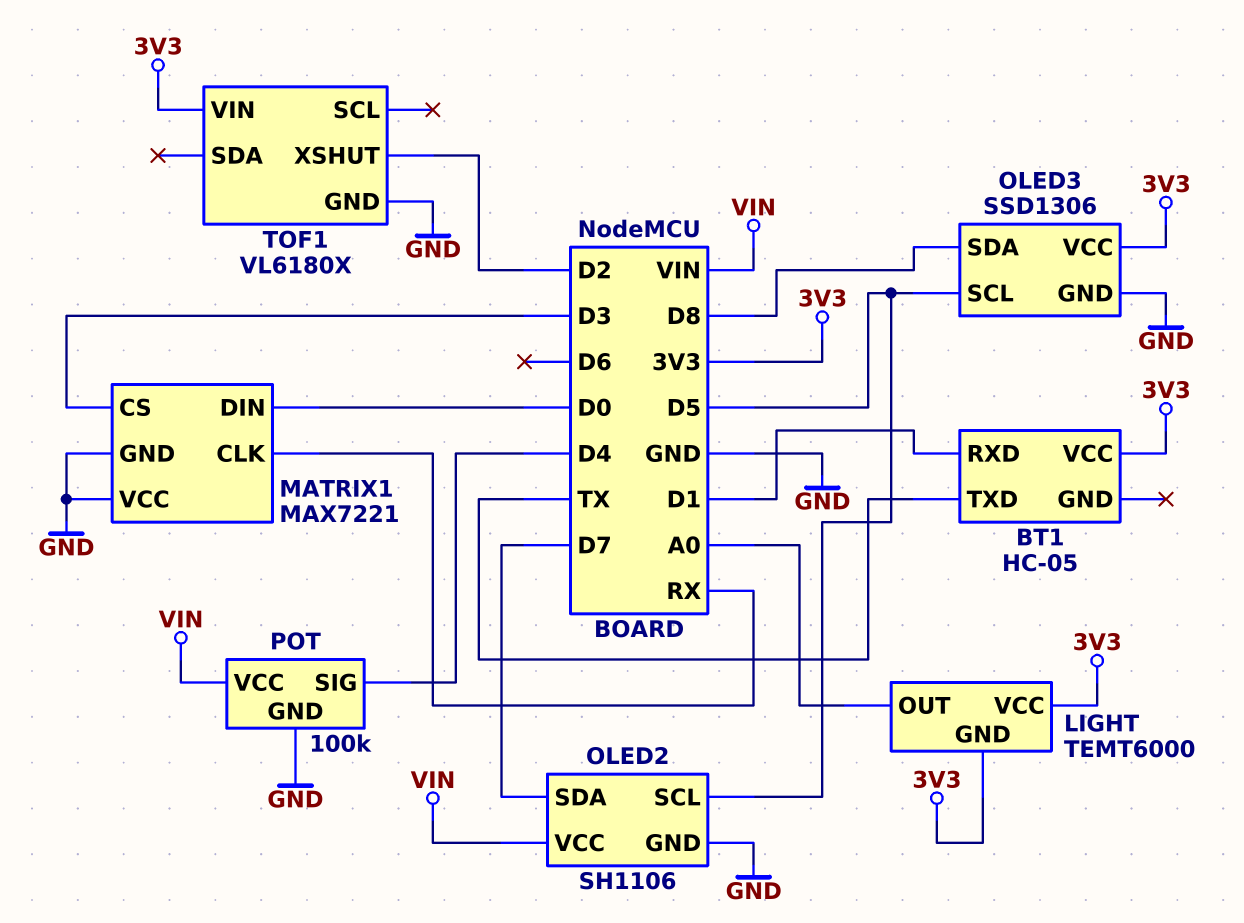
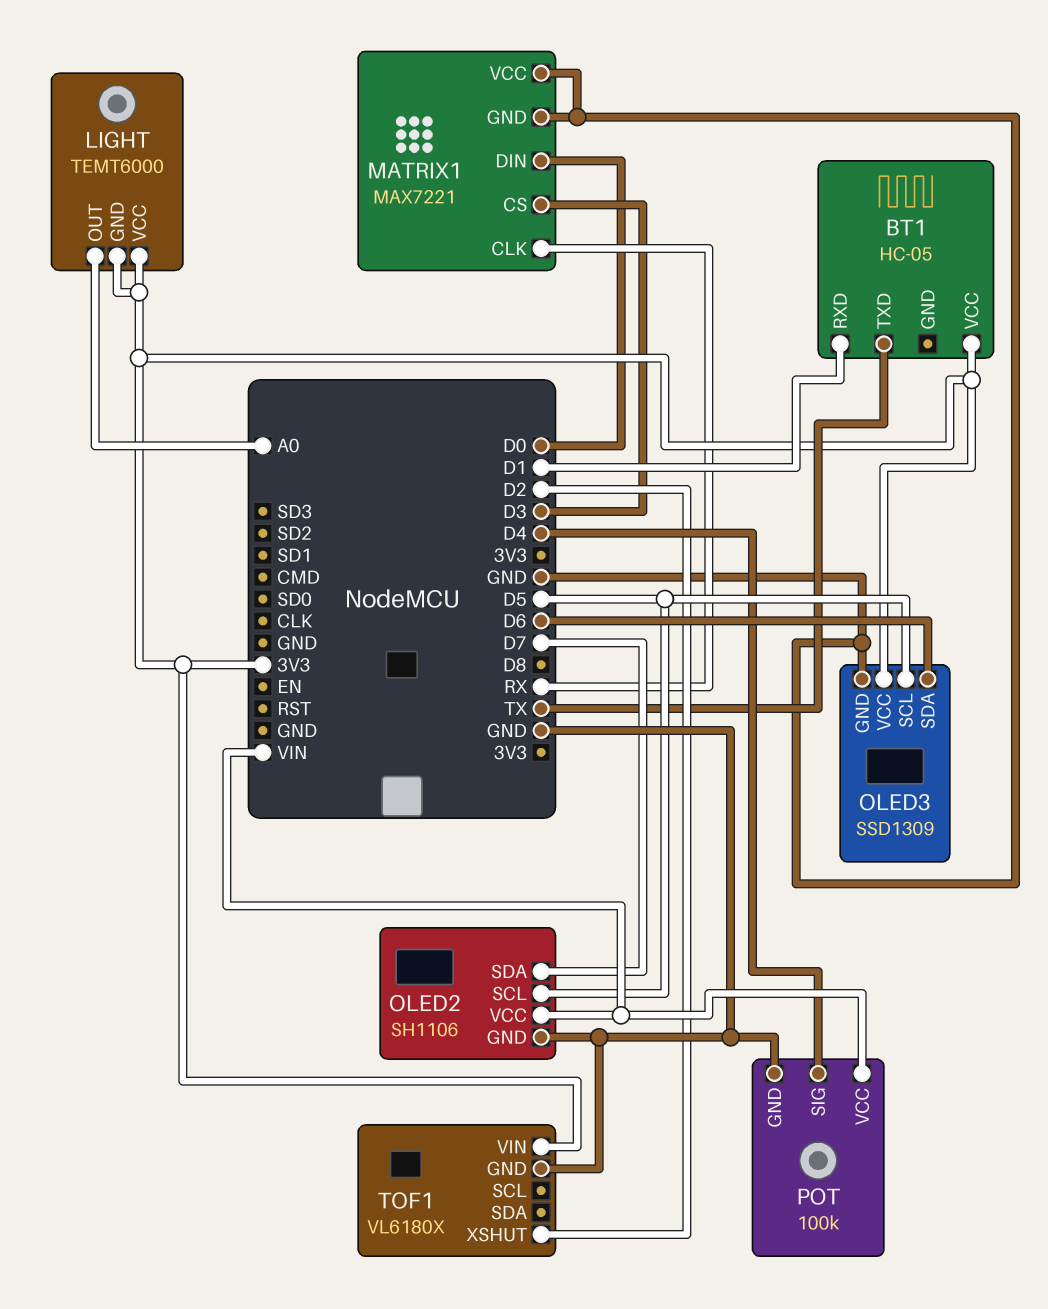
OLED3: SSD1306 -> SSD1309
OLED3 pin SDA: D8 -> D6

